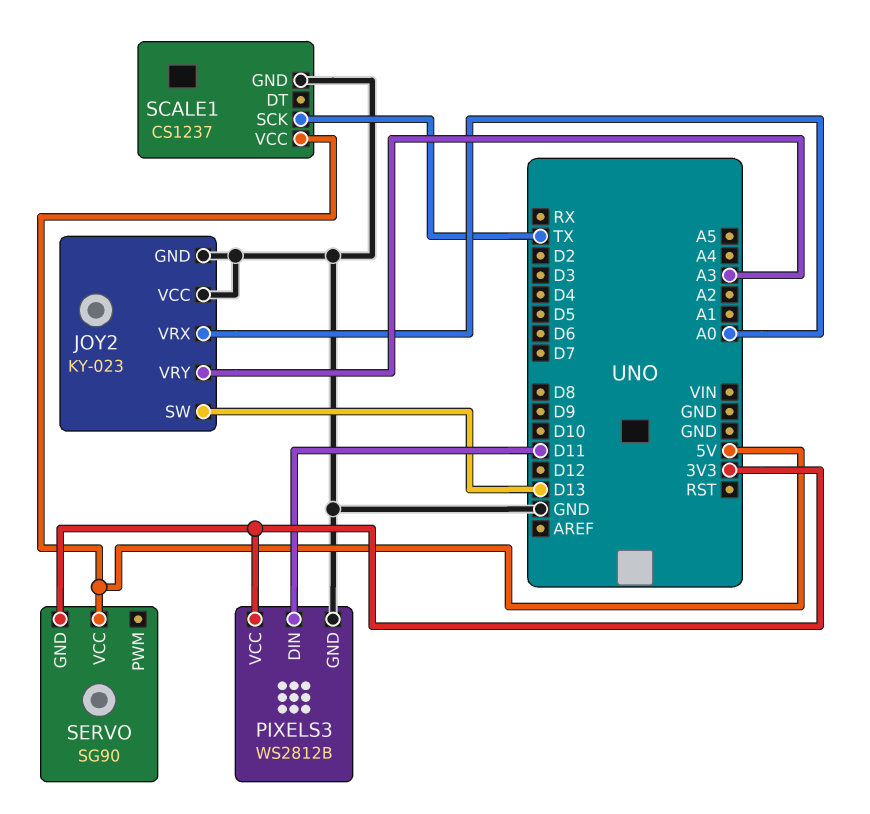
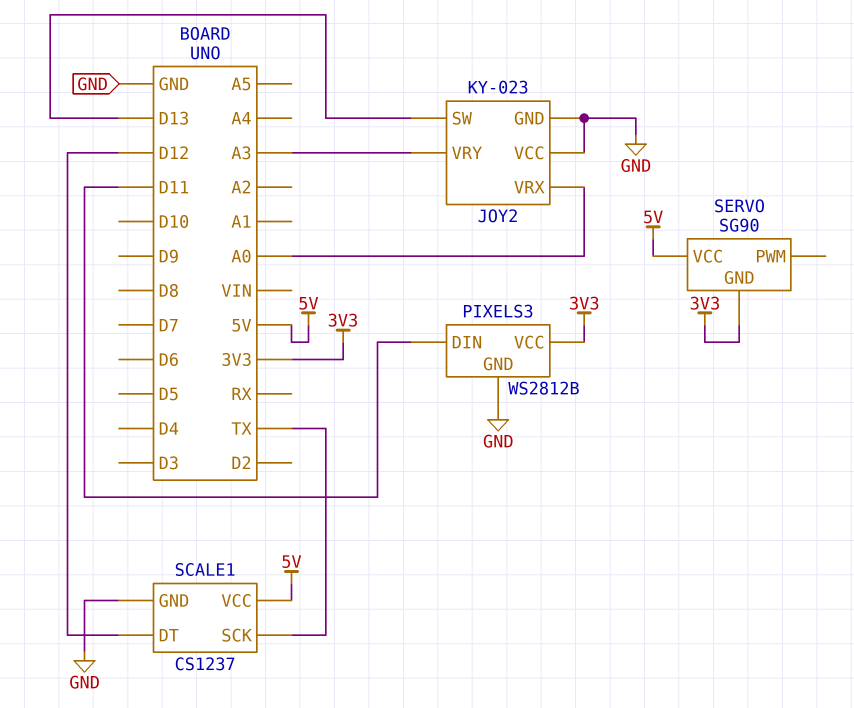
SCALE1 pin DT: none -> D12

